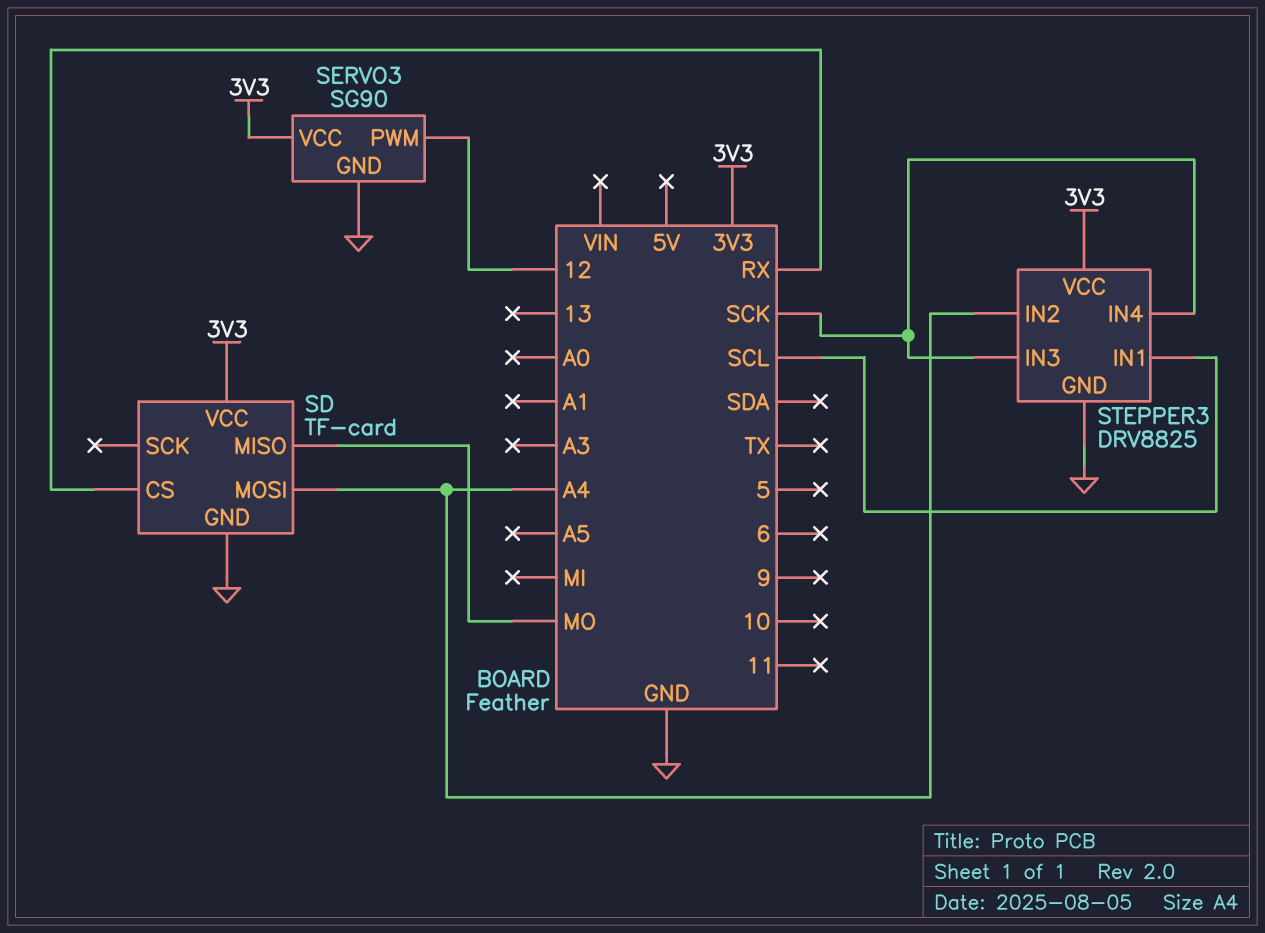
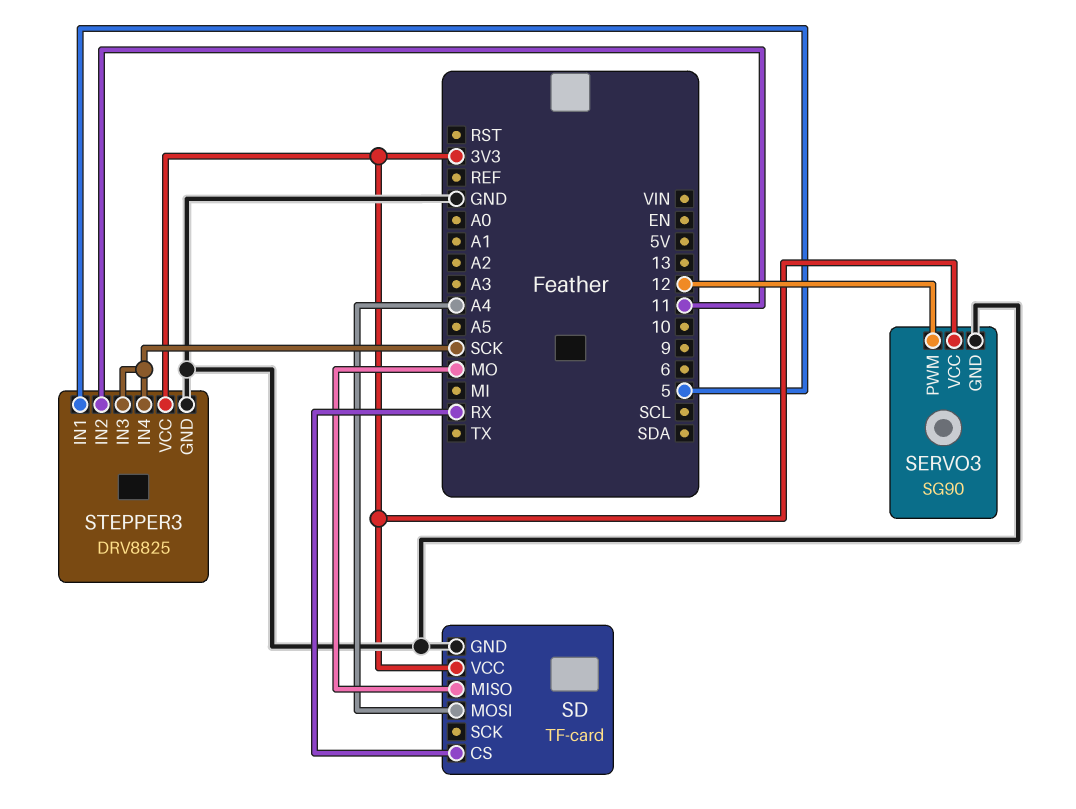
STEPPER3 pin IN1: SCL -> 5
STEPPER3 pin IN2: A4 -> 11

